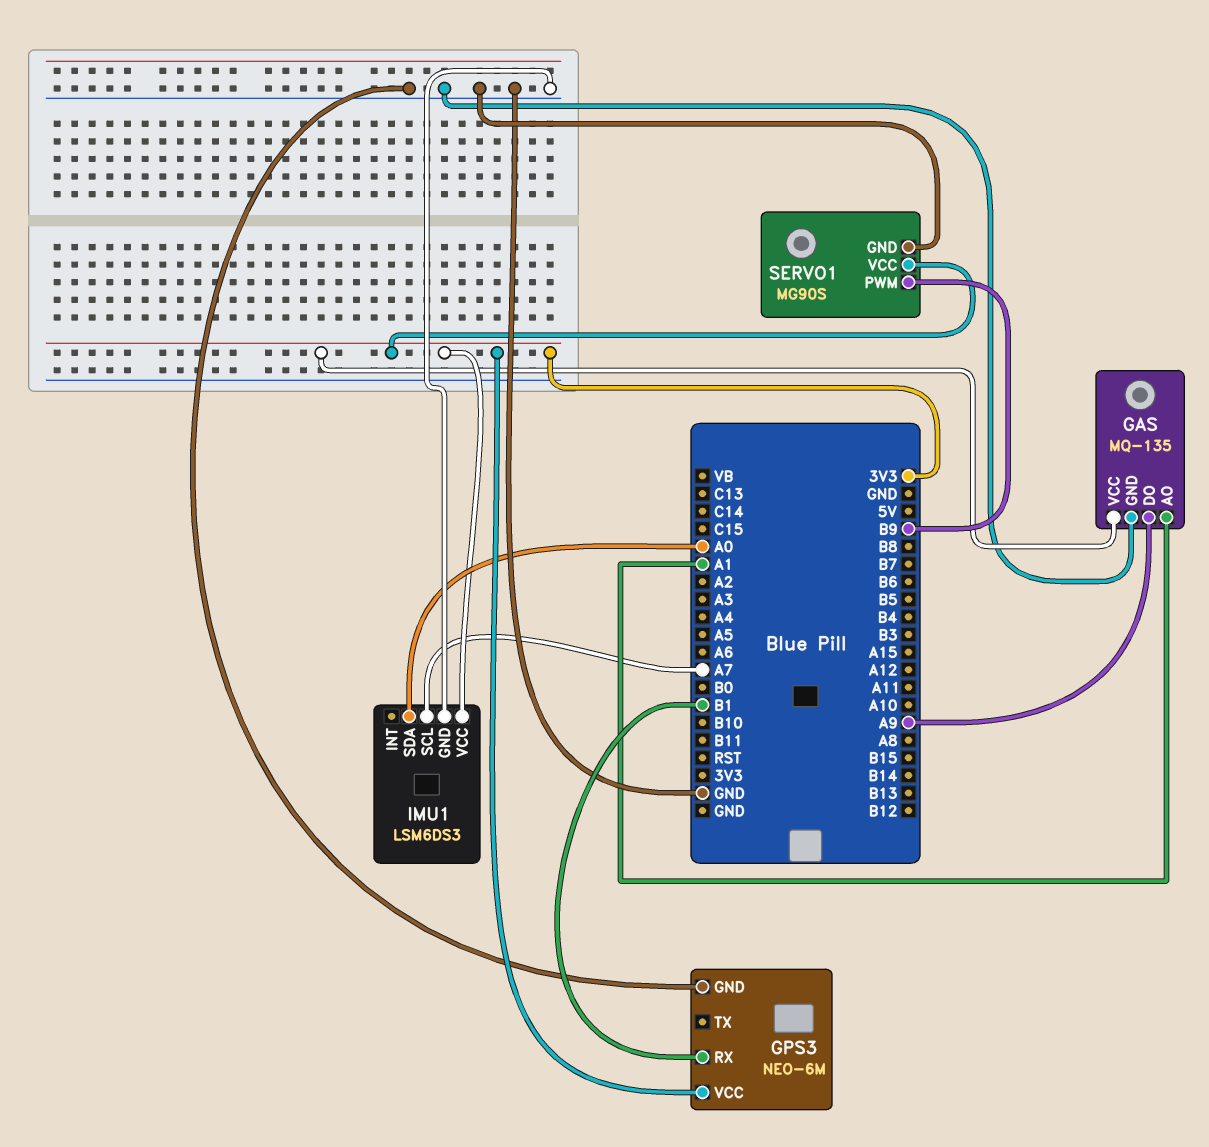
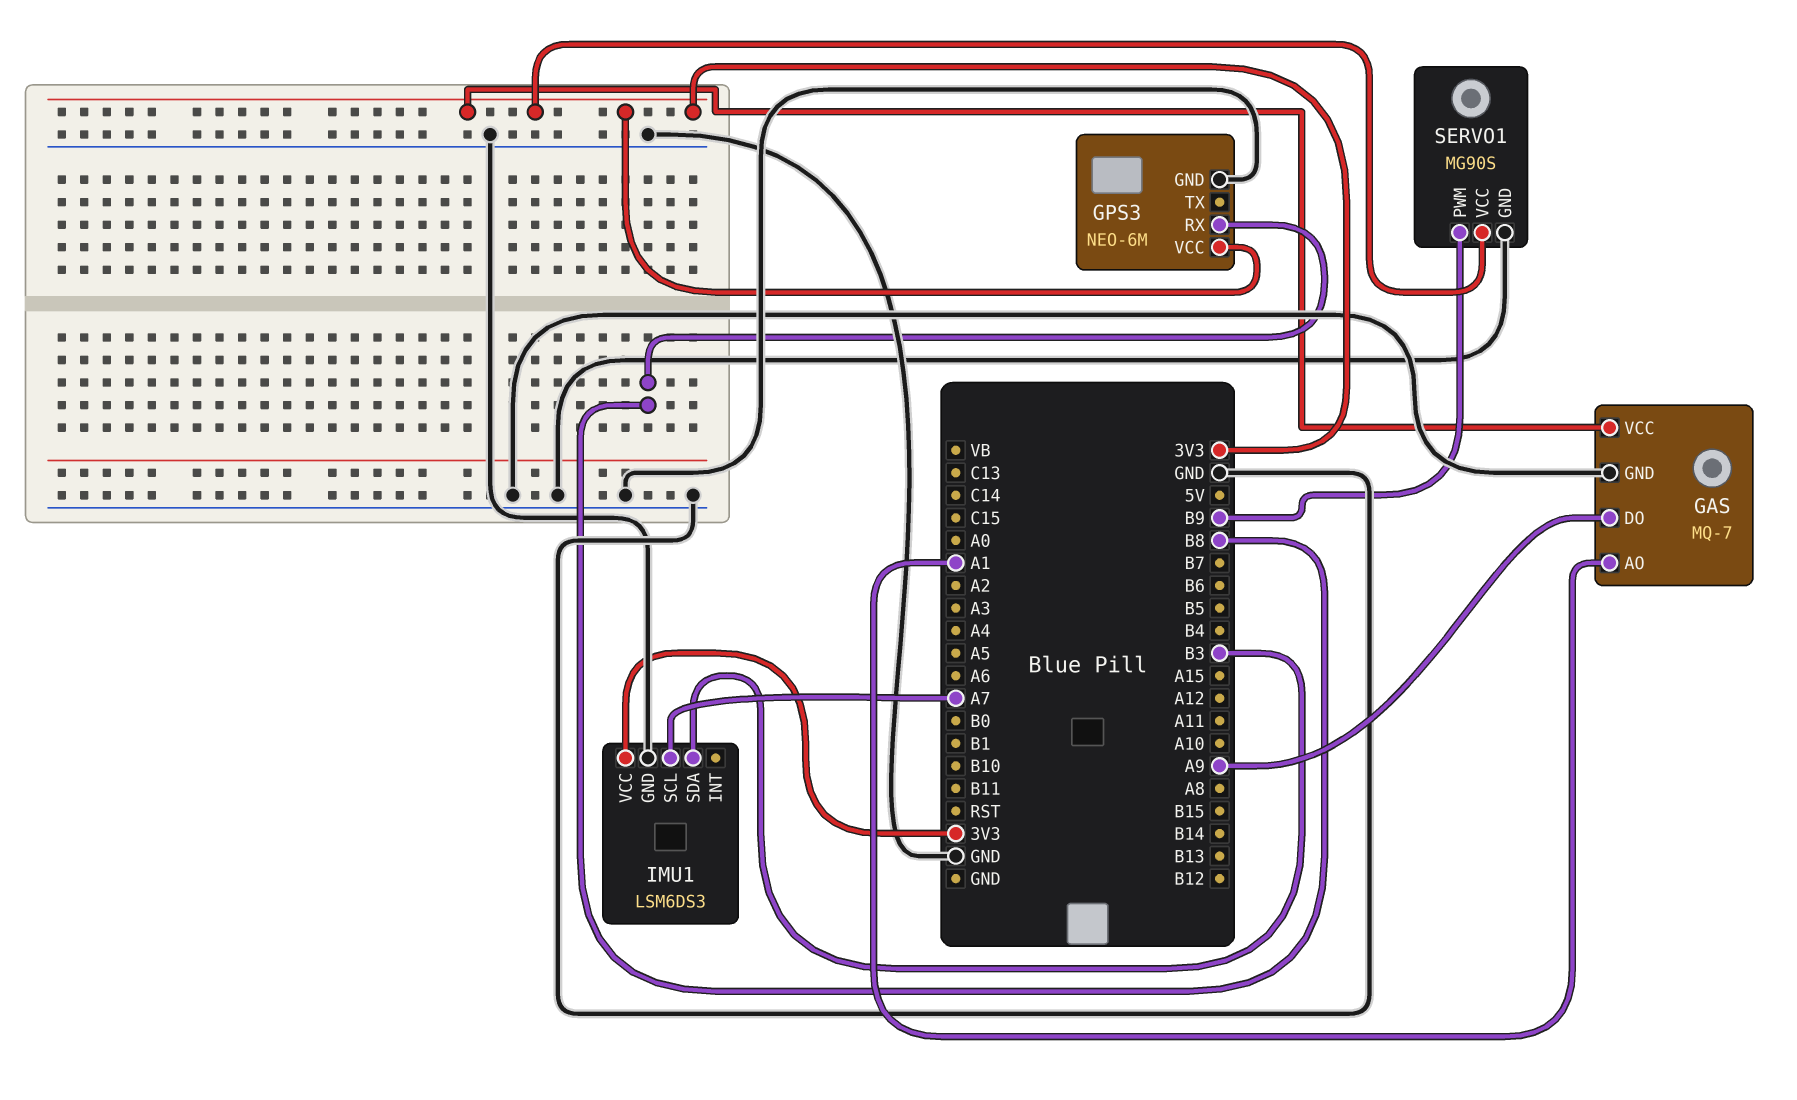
GAS: MQ-135 -> MQ-7
GPS3 pin RX: B1 -> B8
IMU1 pin SDA: A0 -> B3

